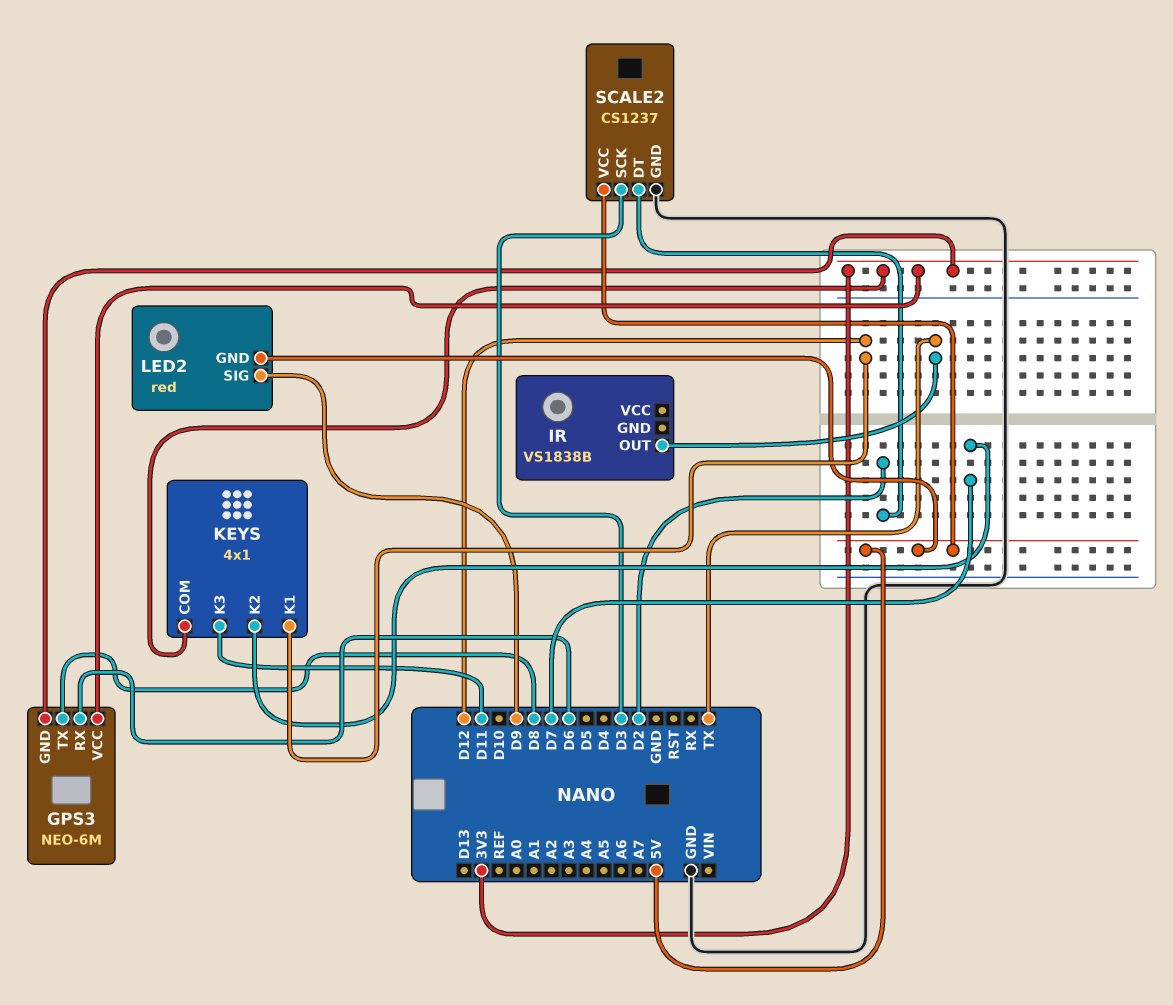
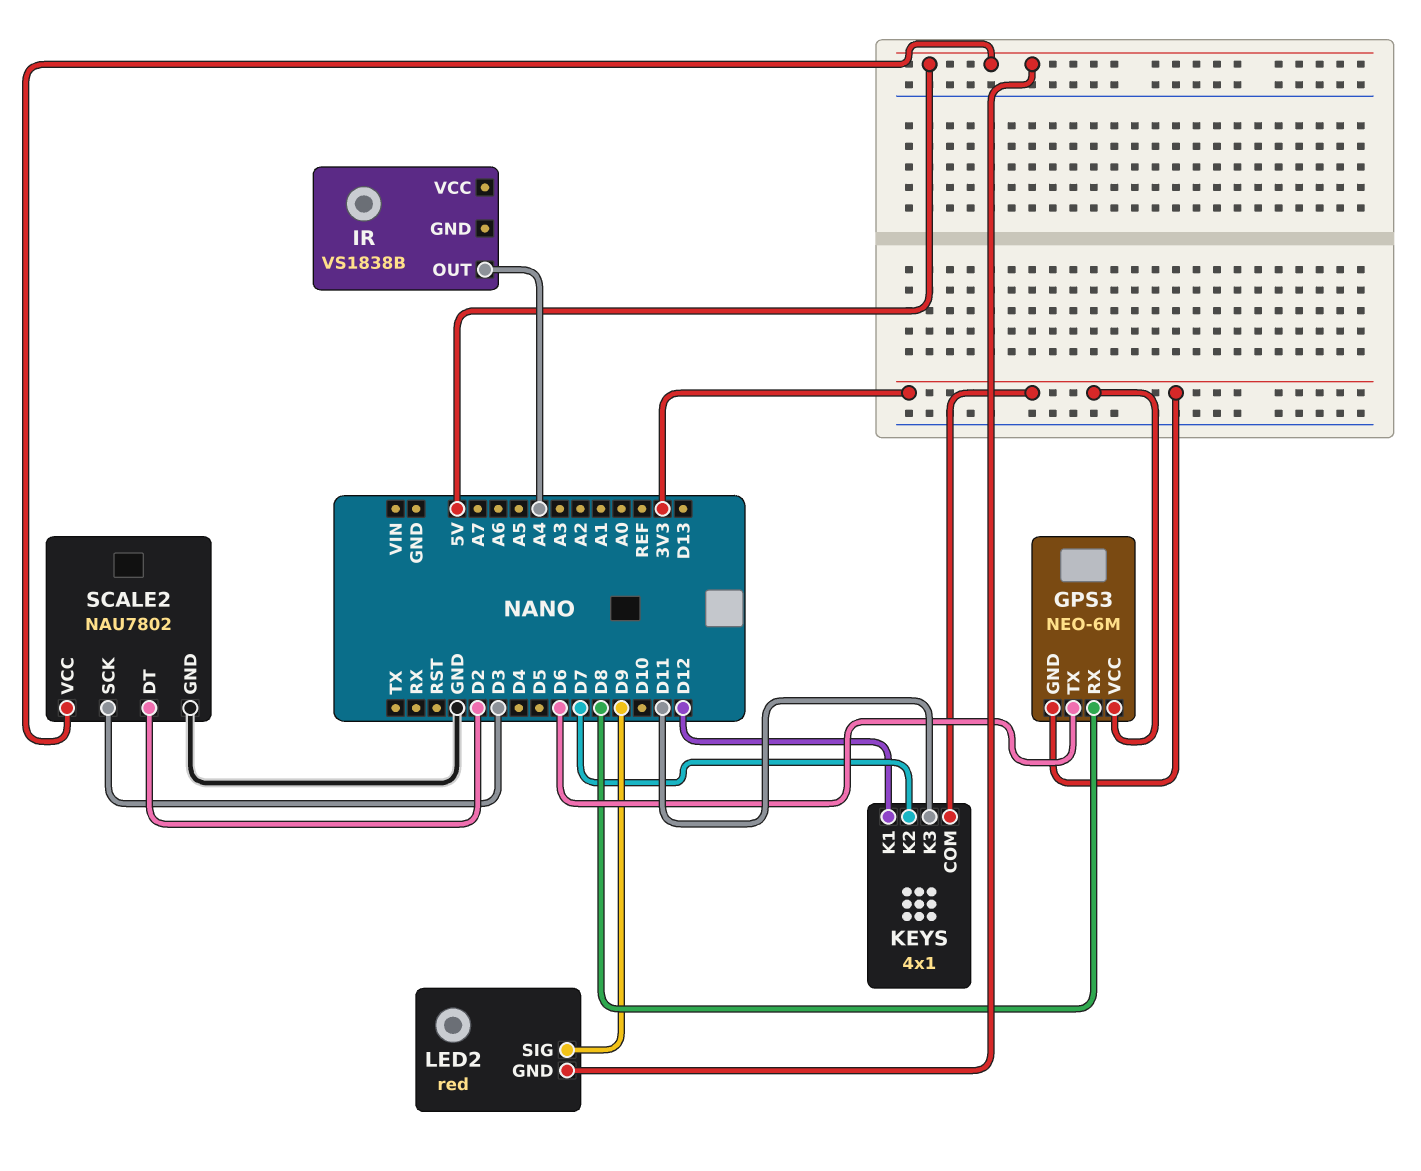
GPS3 pin RX: D6 -> D8
GPS3 pin TX: D8 -> D6
IR pin OUT: TX -> A4
SCALE2: CS1237 -> NAU7802

